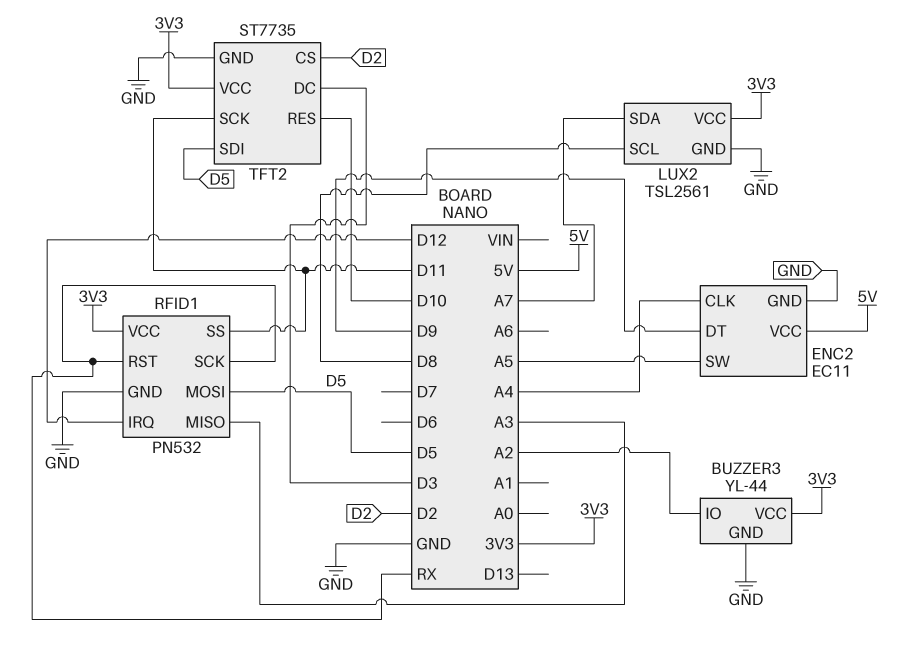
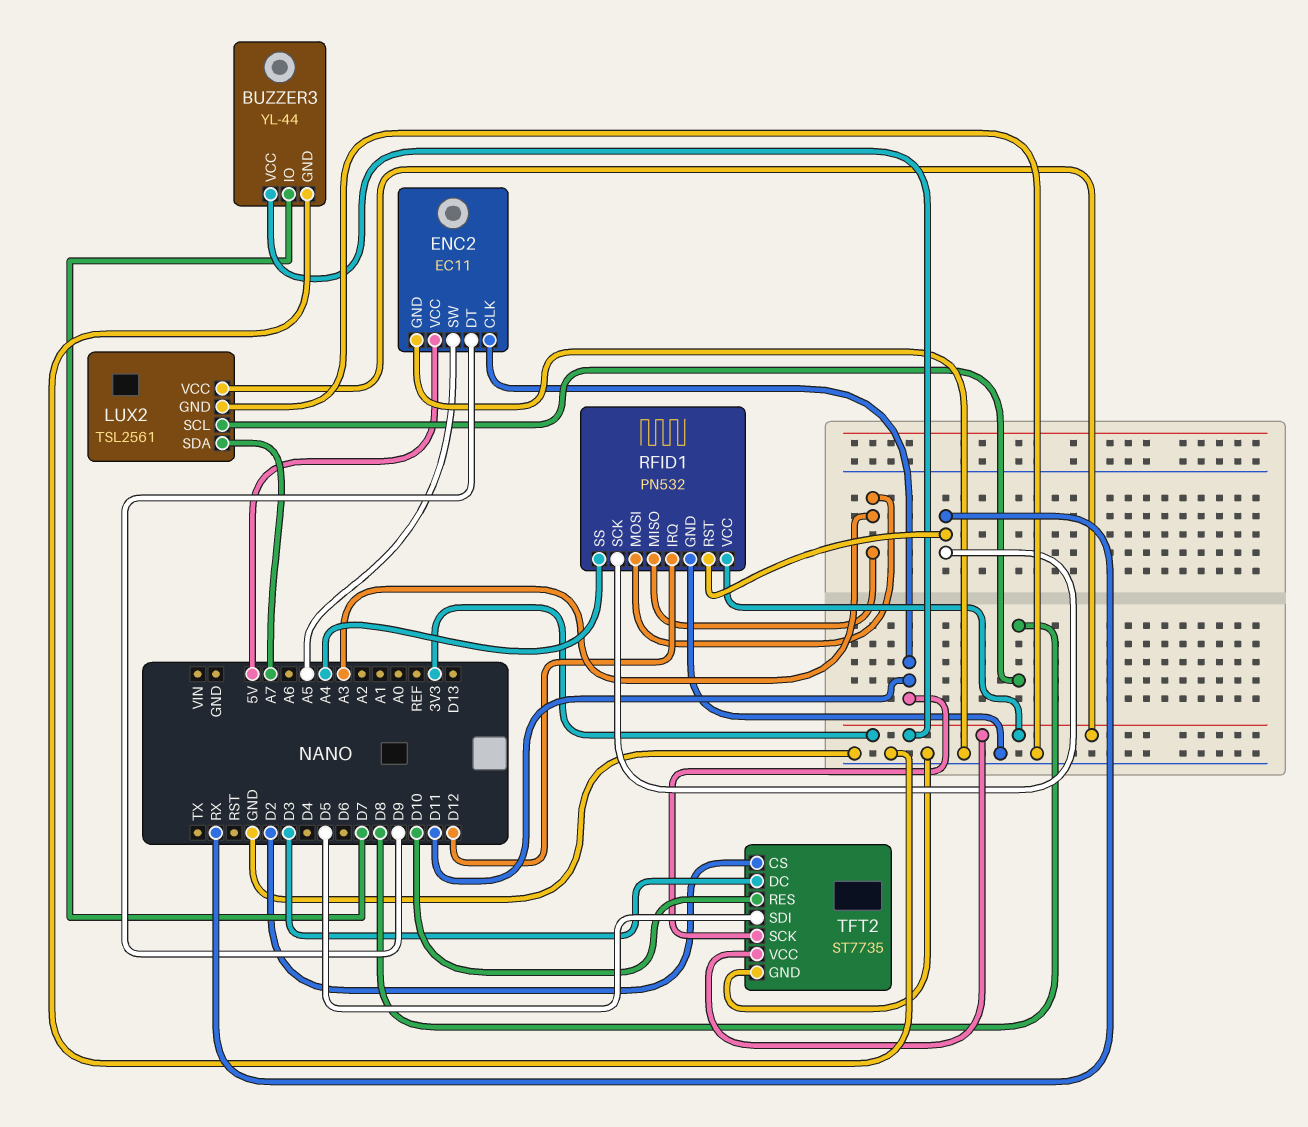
BUZZER3 pin IO: A2 -> D7
ENC2 pin CLK: A4 -> D11
RFID1 pin MOSI: D5 -> A3
RFID1 pin SS: D11 -> A4

